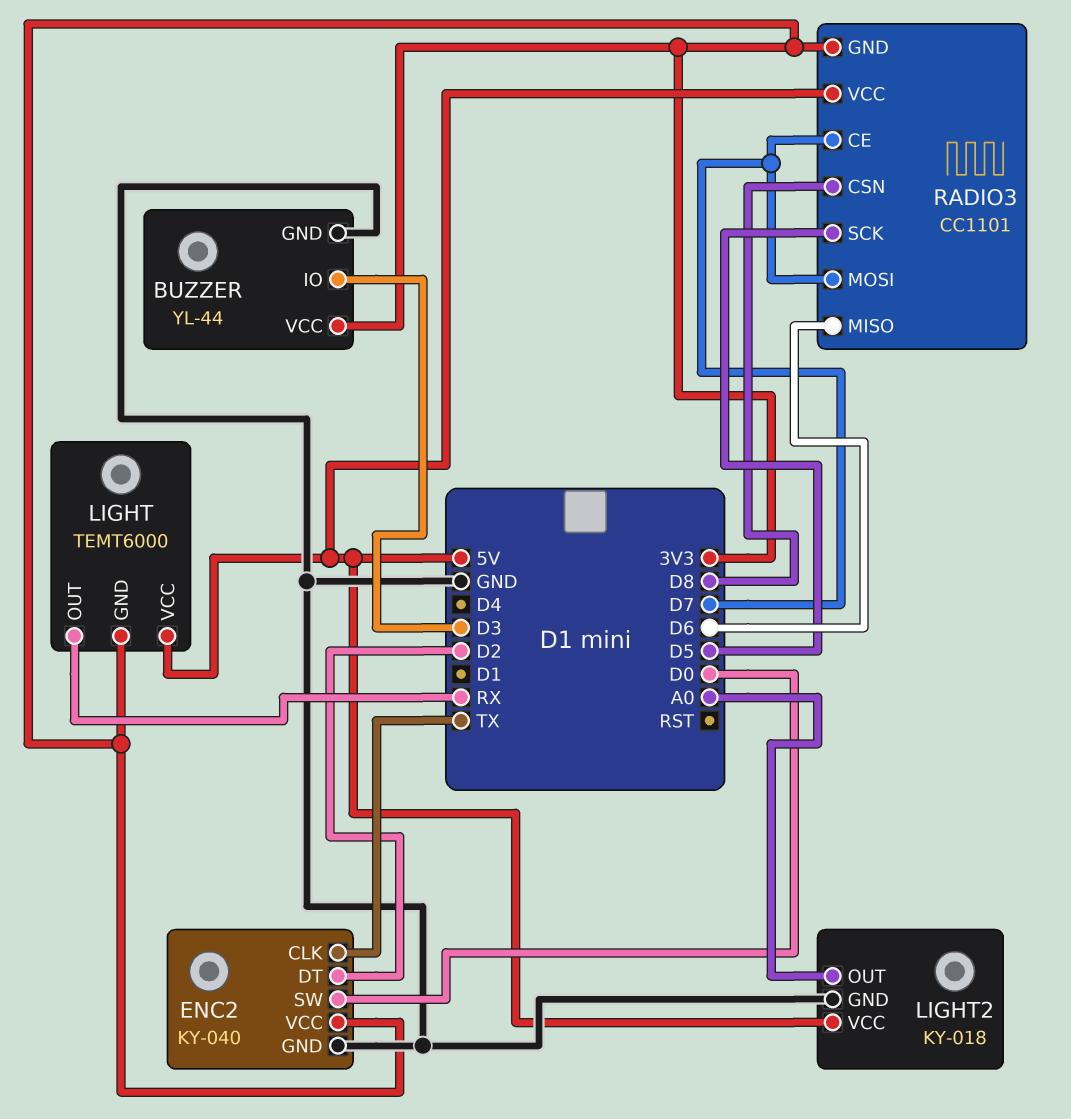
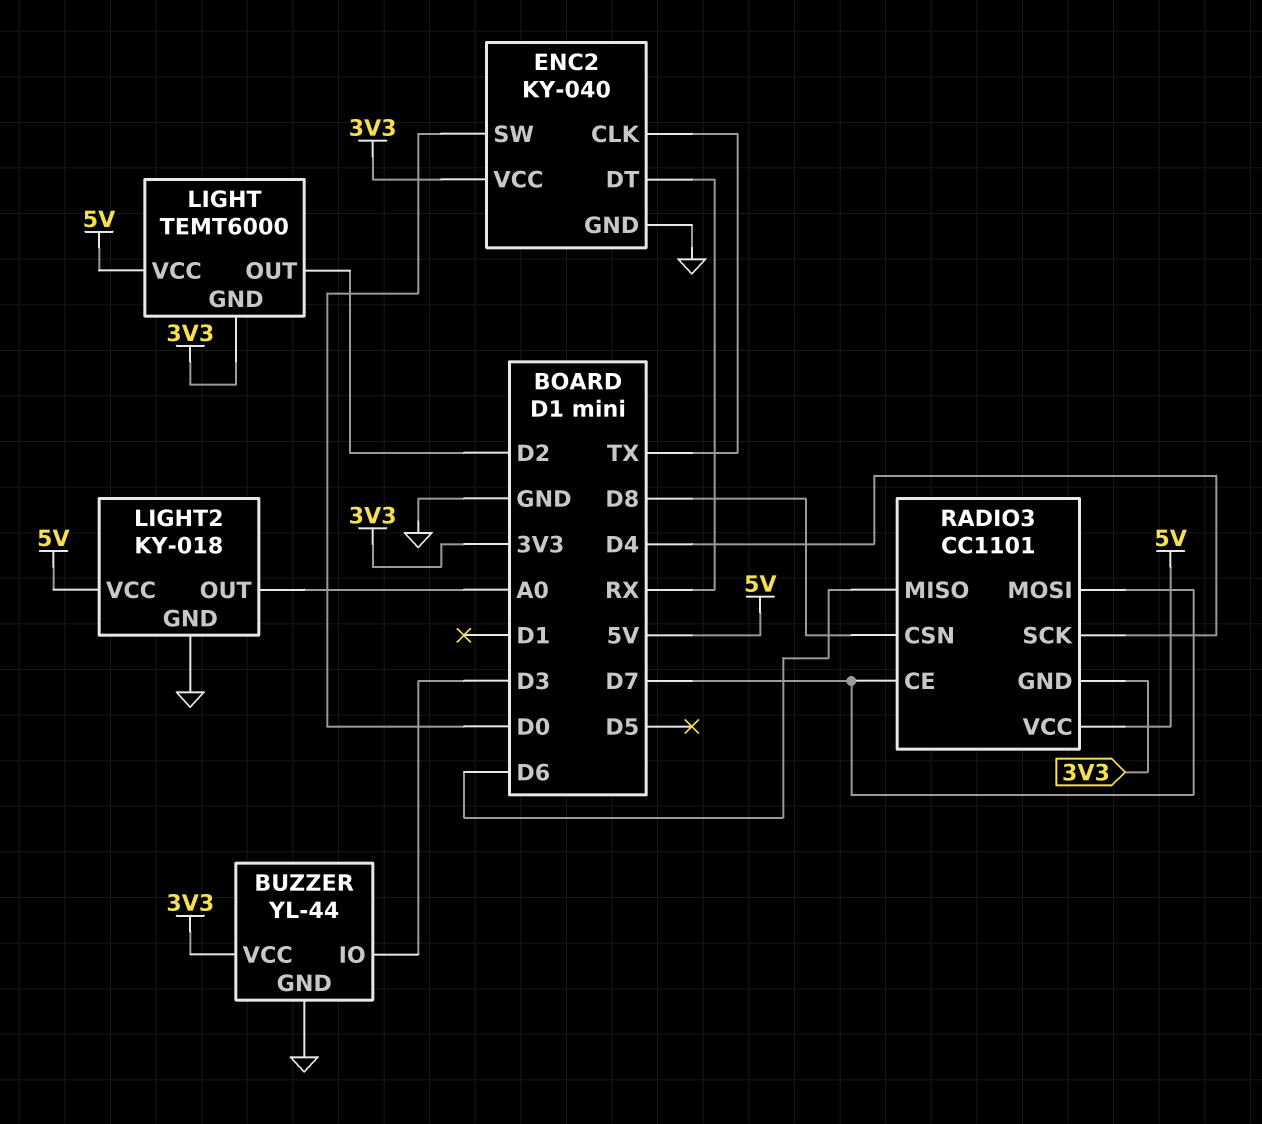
ENC2 pin DT: D2 -> RX
LIGHT pin OUT: RX -> D2
RADIO3 pin SCK: D5 -> D4

